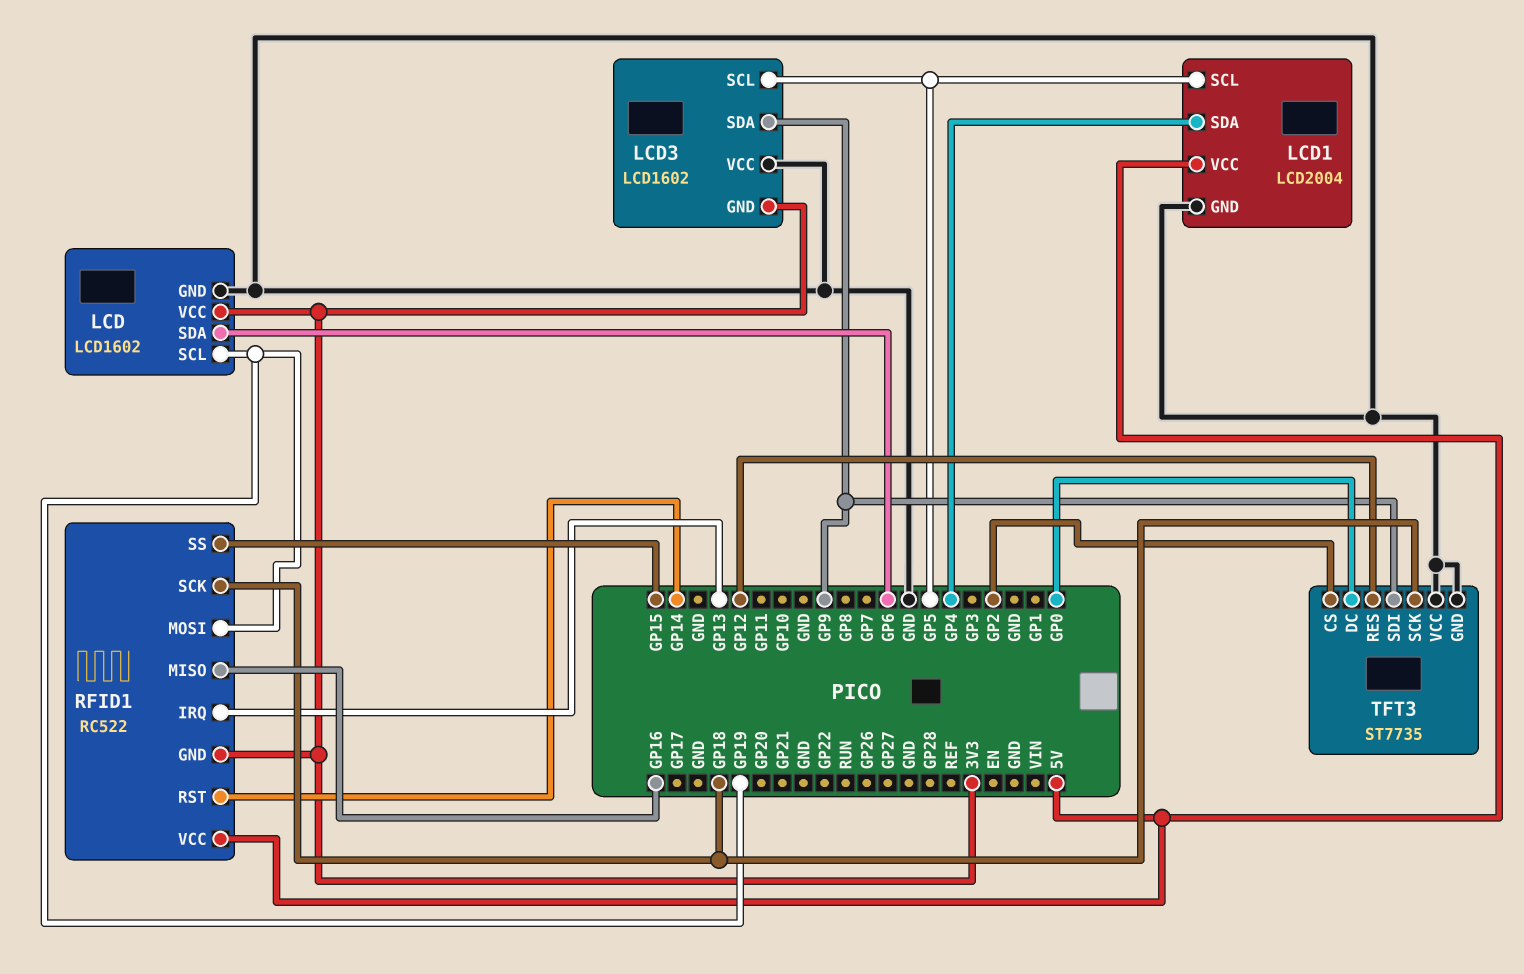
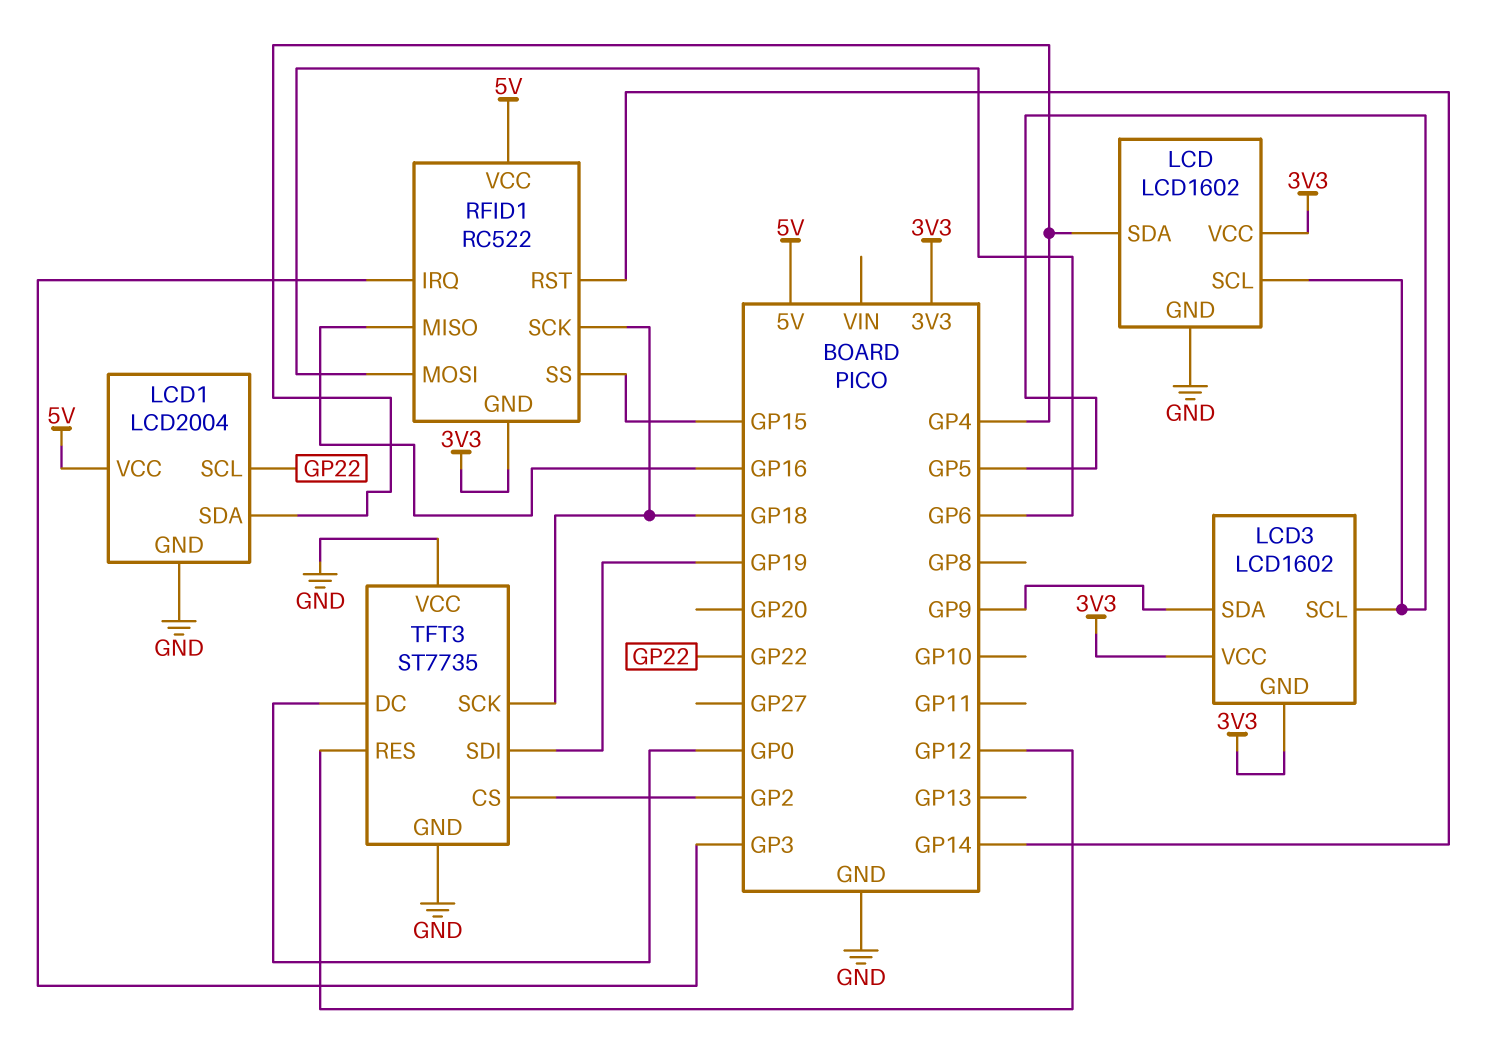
LCD pin SCL: GP19 -> GP5
LCD pin SDA: GP6 -> GP4
LCD1 pin SCL: GP5 -> GP22
LCD3 pin VCC: GND -> 3V3
RFID1 pin IRQ: GP13 -> GP3
RFID1 pin MOSI: GP19 -> GP6
TFT3 pin SDI: GP9 -> GP19

